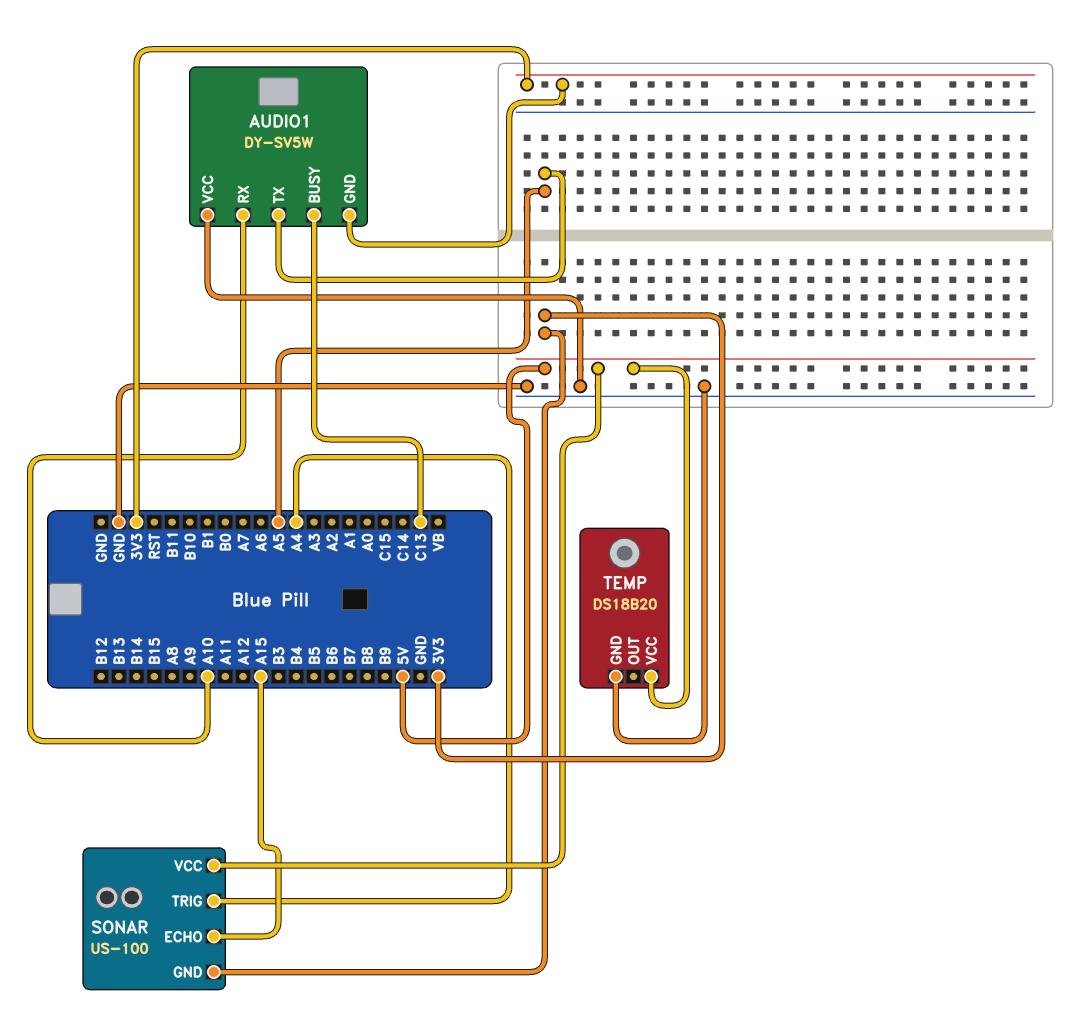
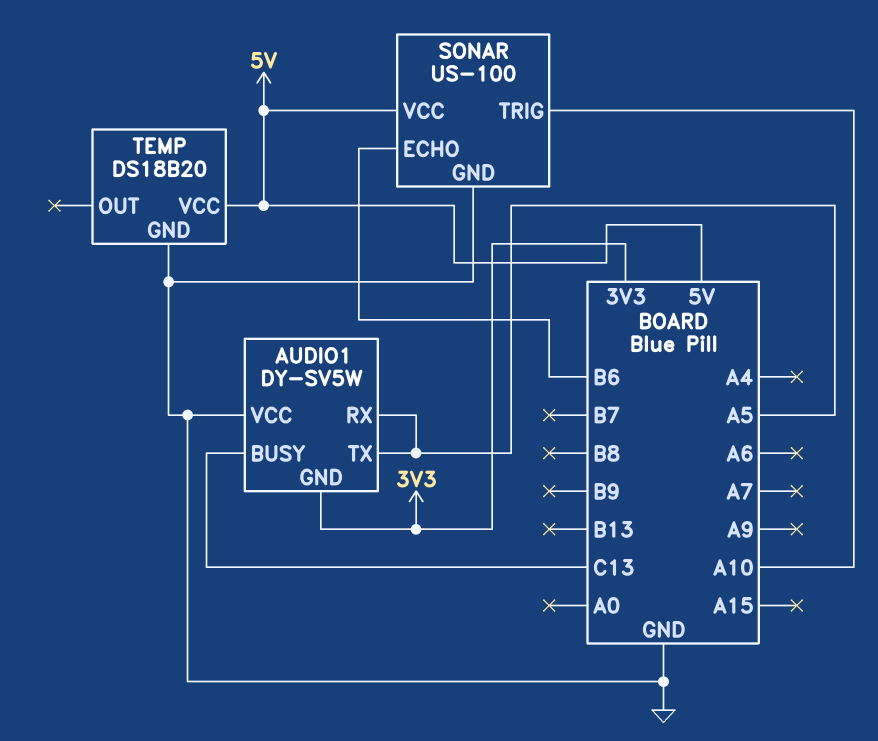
AUDIO1 pin RX: A10 -> A5
SONAR pin ECHO: A15 -> B6
SONAR pin GND: 3V3 -> GND
SONAR pin TRIG: A4 -> A10

